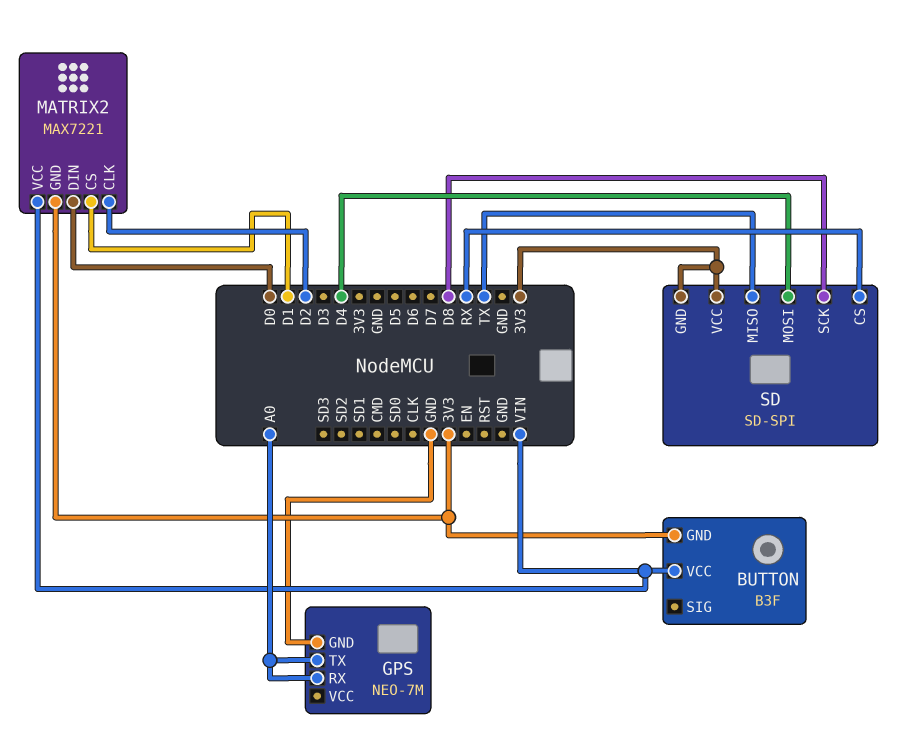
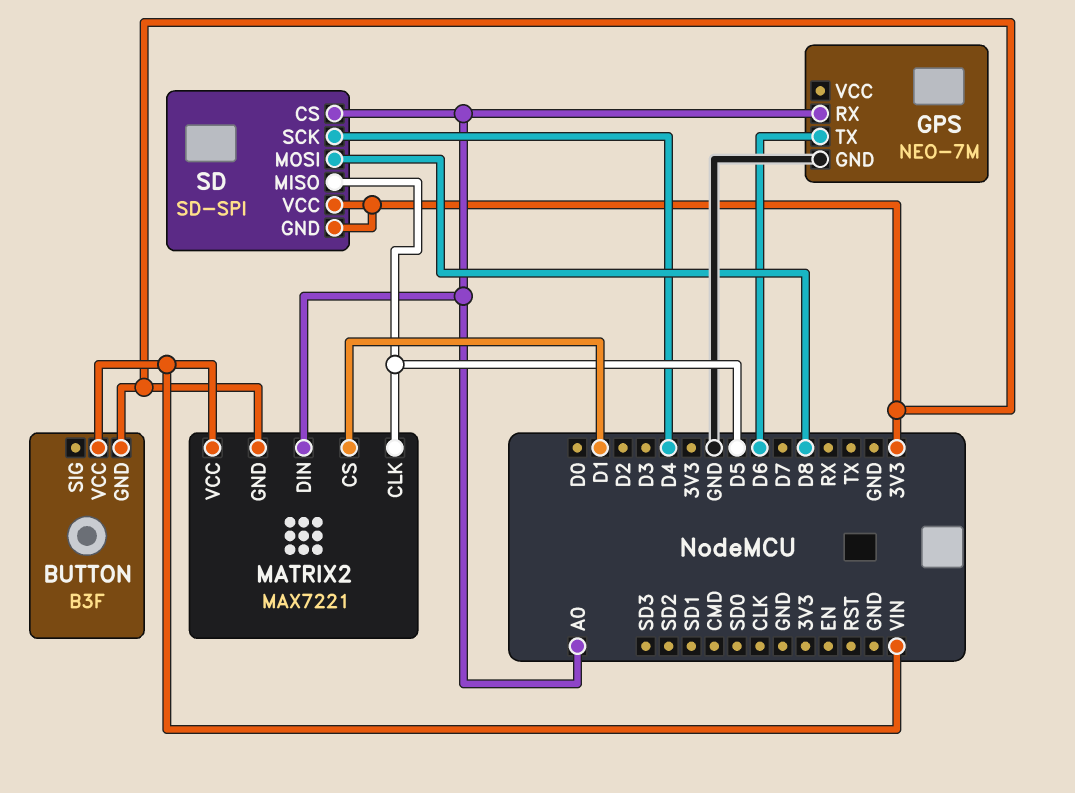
GPS pin TX: A0 -> D6
MATRIX2 pin CLK: D2 -> D5
MATRIX2 pin DIN: D0 -> A0
SD pin CS: RX -> A0
SD pin MISO: TX -> D5
SD pin MOSI: D4 -> D8
SD pin SCK: D8 -> D4

